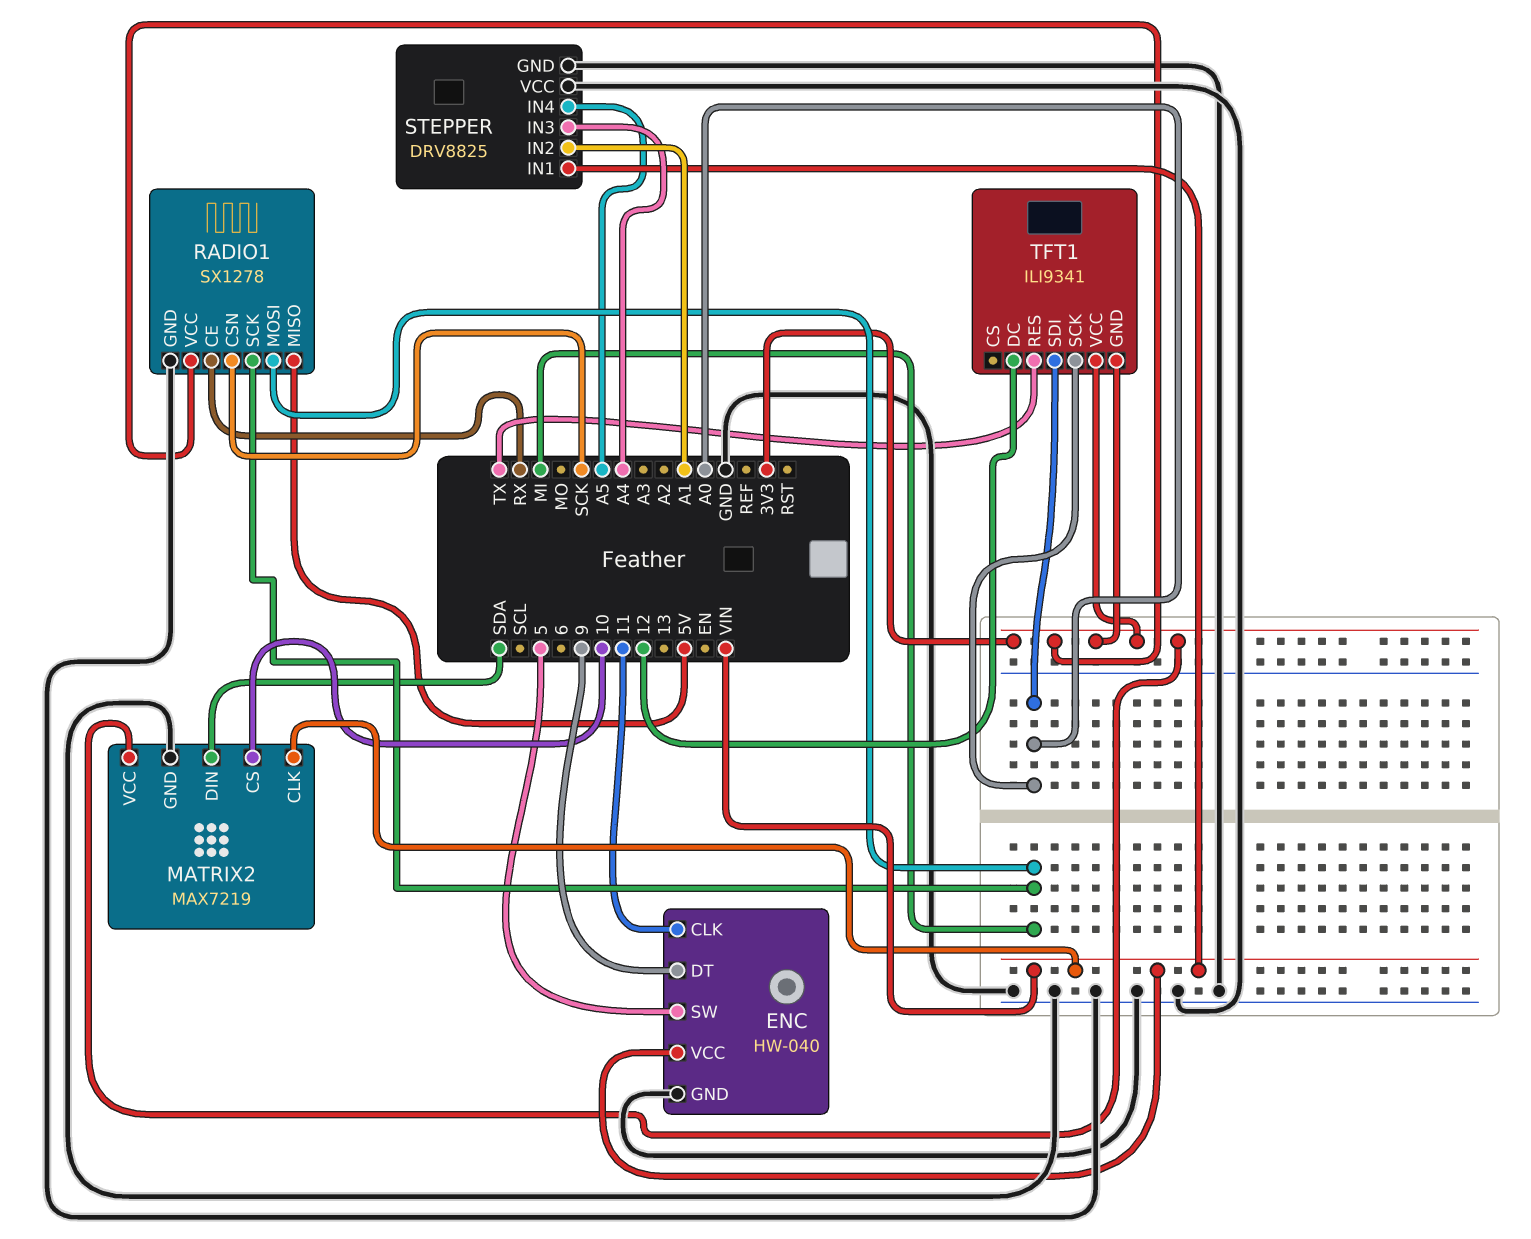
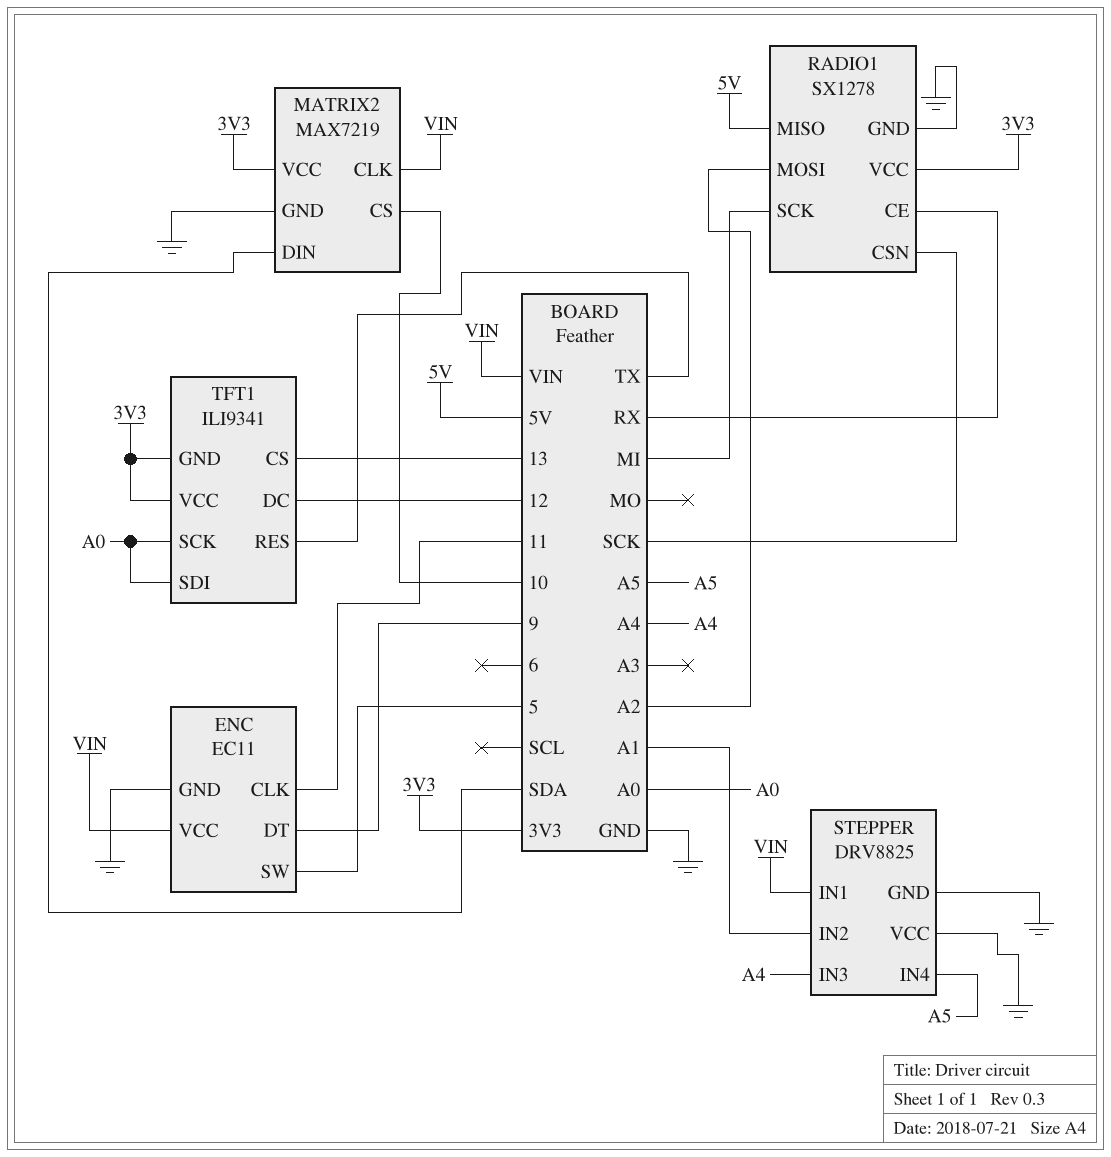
ENC: HW-040 -> EC11
RADIO1 pin MOSI: MI -> A2
TFT1 pin CS: none -> 13

